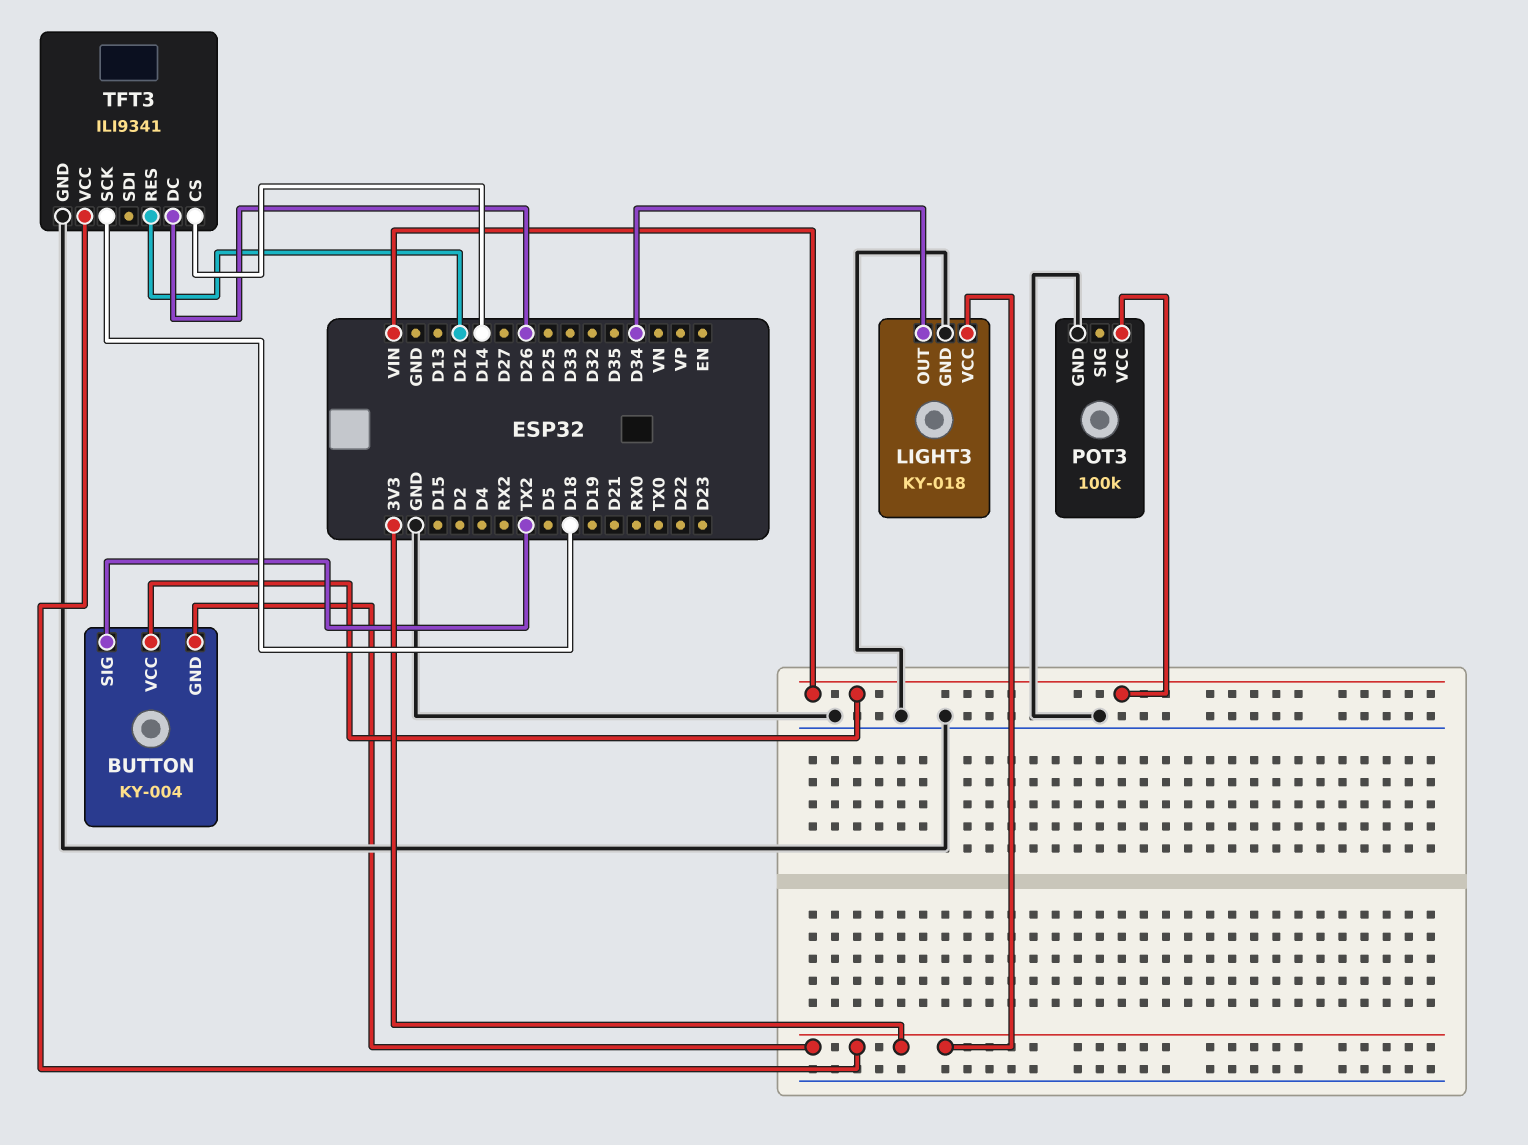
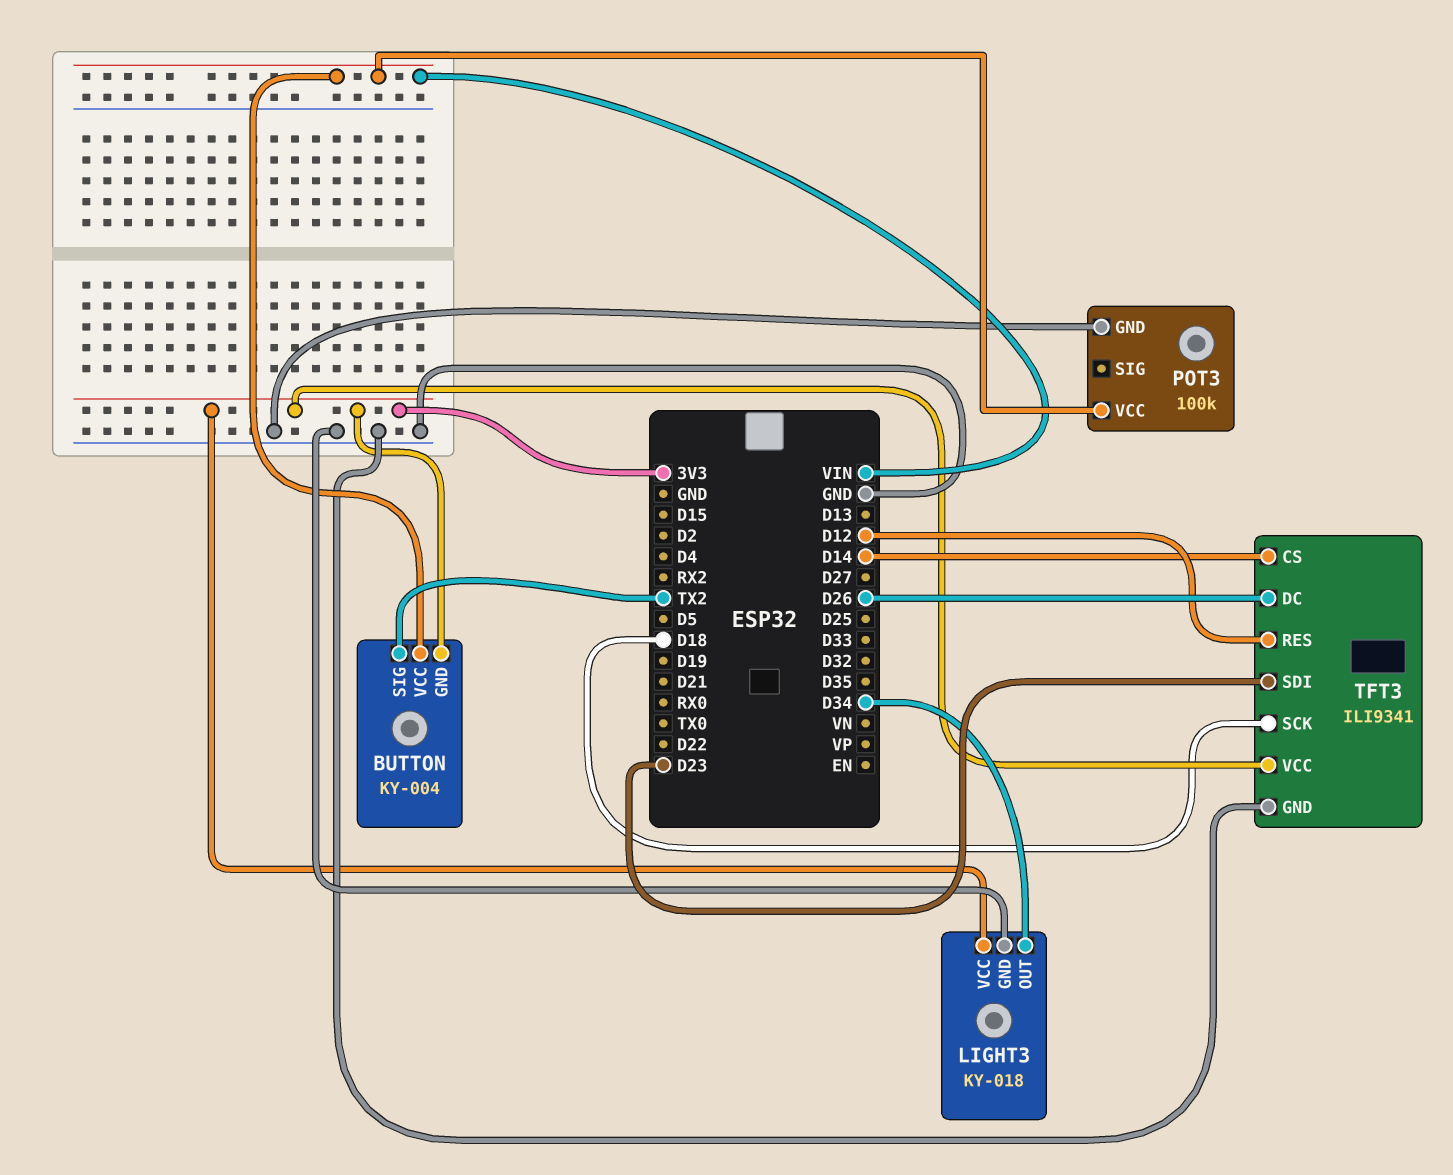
TFT3 pin SDI: none -> D23

